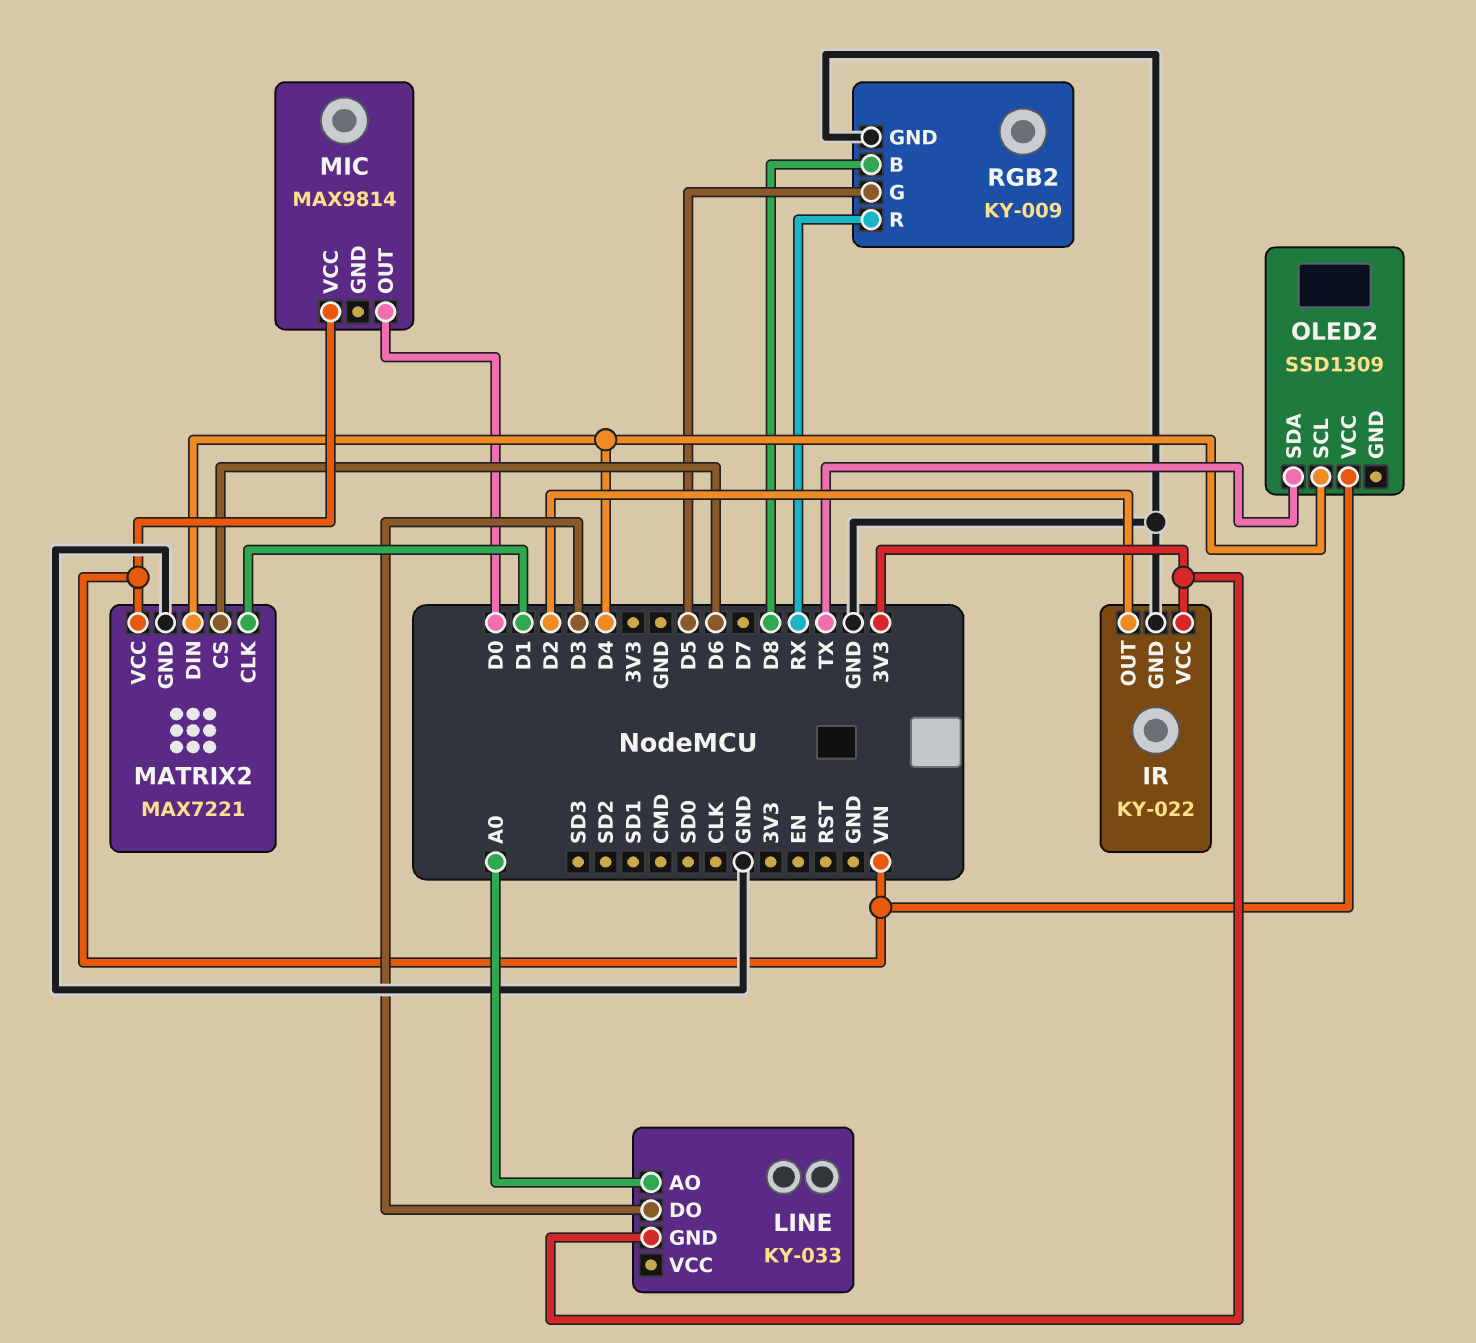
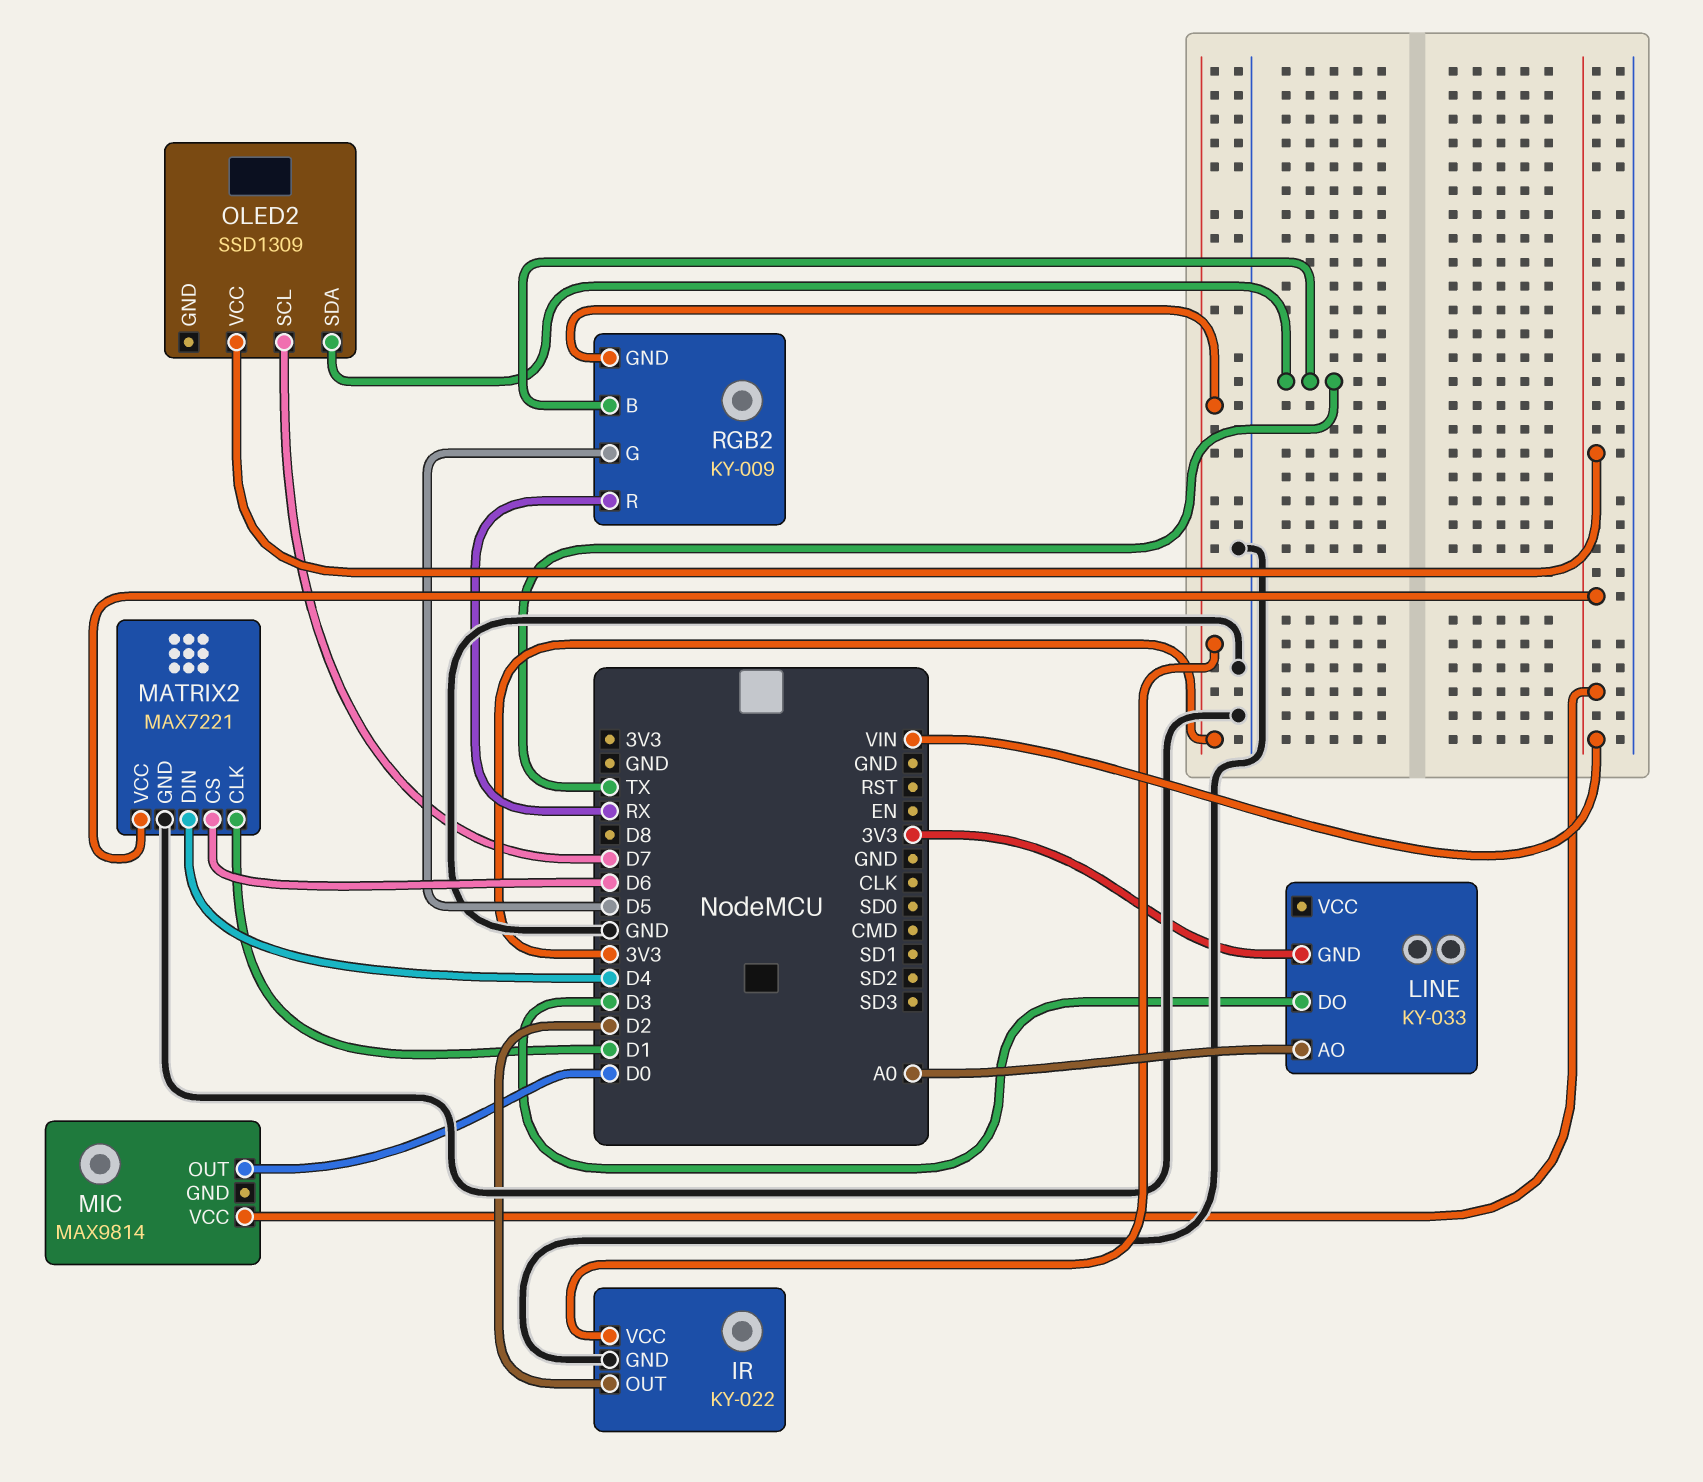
OLED2 pin SCL: D4 -> D7
RGB2 pin B: D8 -> TX
RGB2 pin GND: GND -> 3V3

